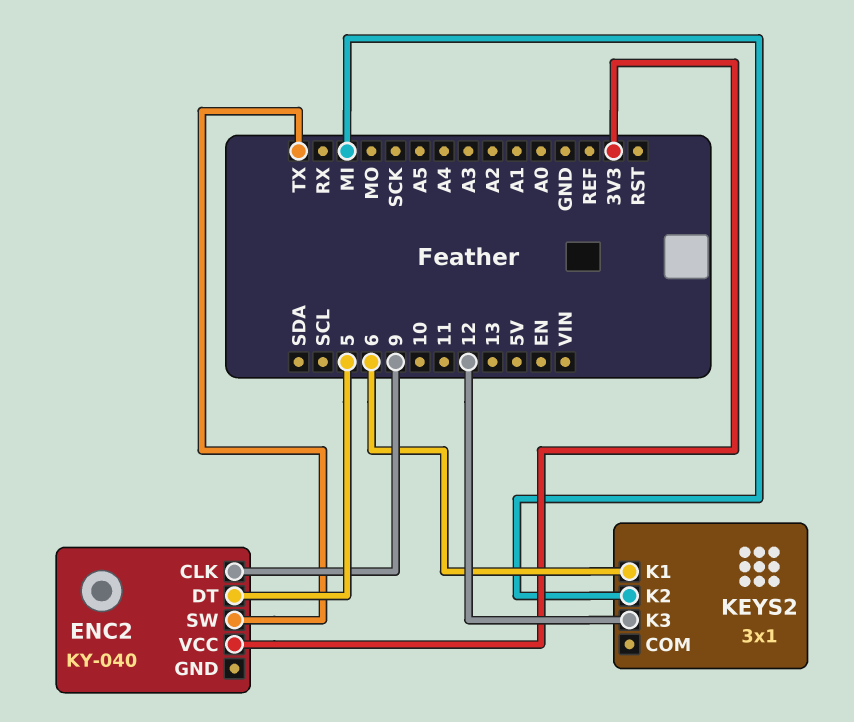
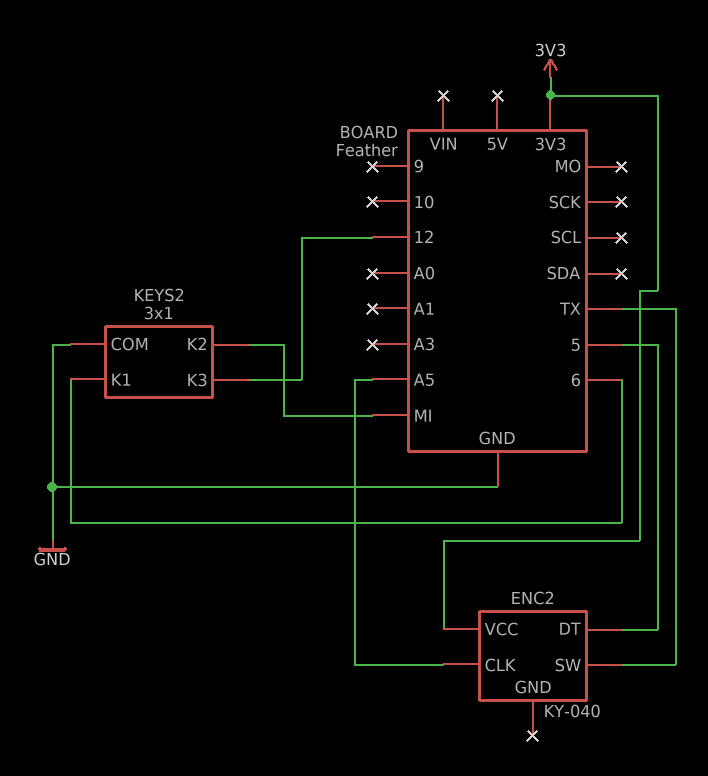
ENC2 pin CLK: 9 -> A5
KEYS2 pin COM: none -> GND

